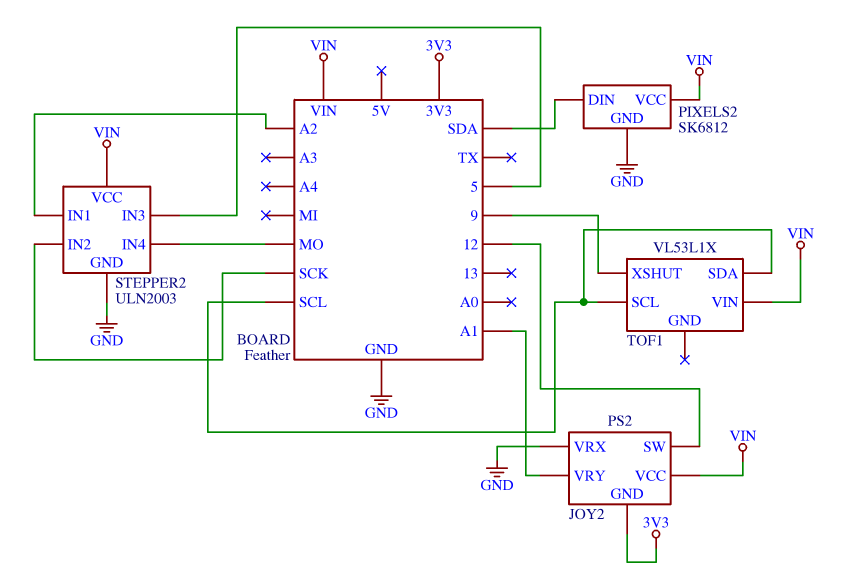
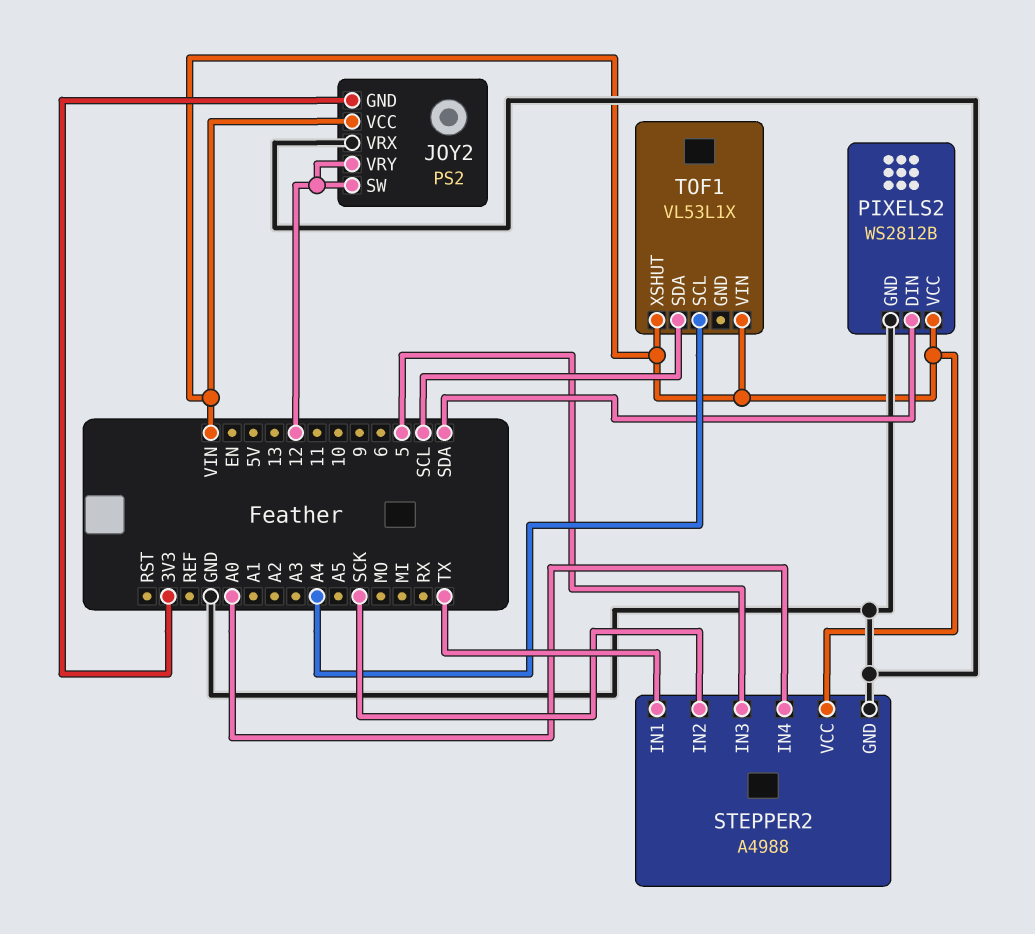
JOY2 pin VRY: A1 -> 12
PIXELS2: SK6812 -> WS2812B
STEPPER2: ULN2003 -> A4988
STEPPER2 pin IN1: A2 -> TX
STEPPER2 pin IN4: MO -> A0
TOF1 pin SCL: SCL -> A4
TOF1 pin XSHUT: 9 -> VIN

